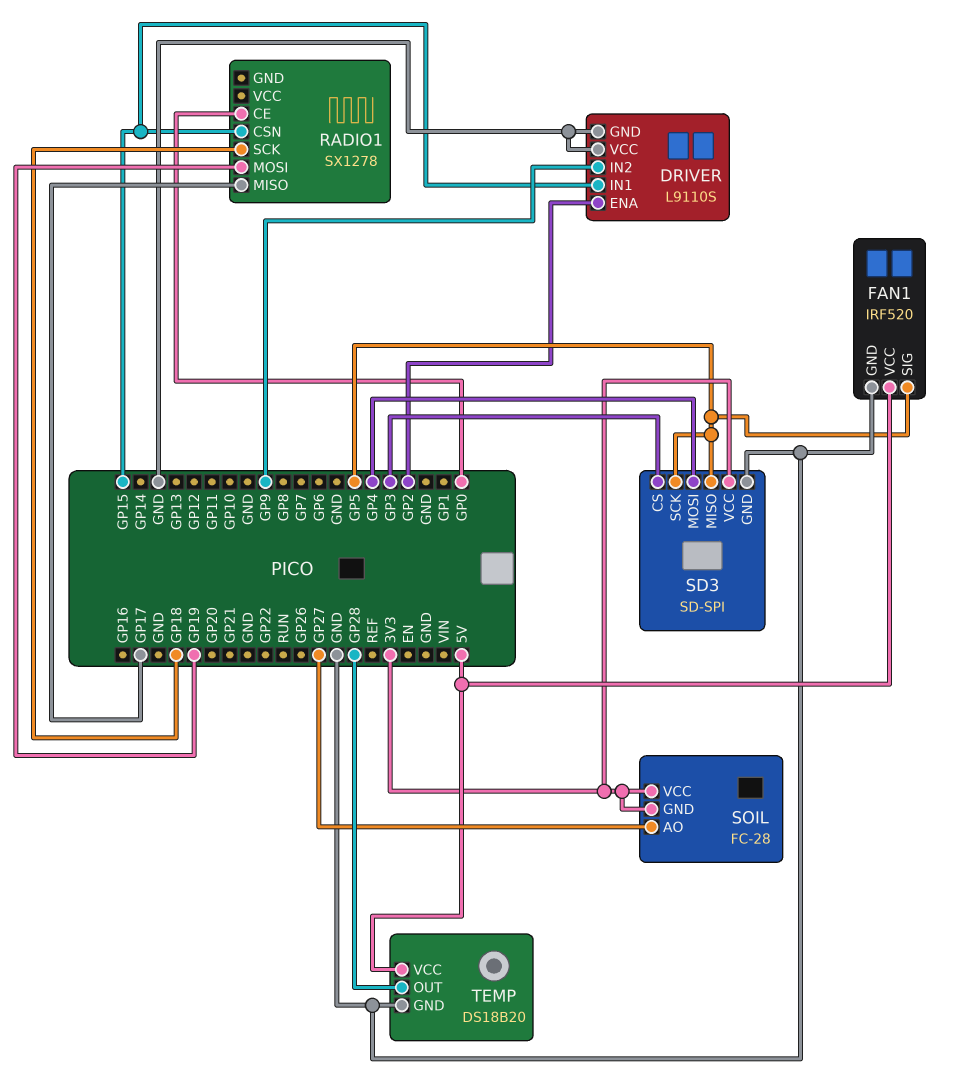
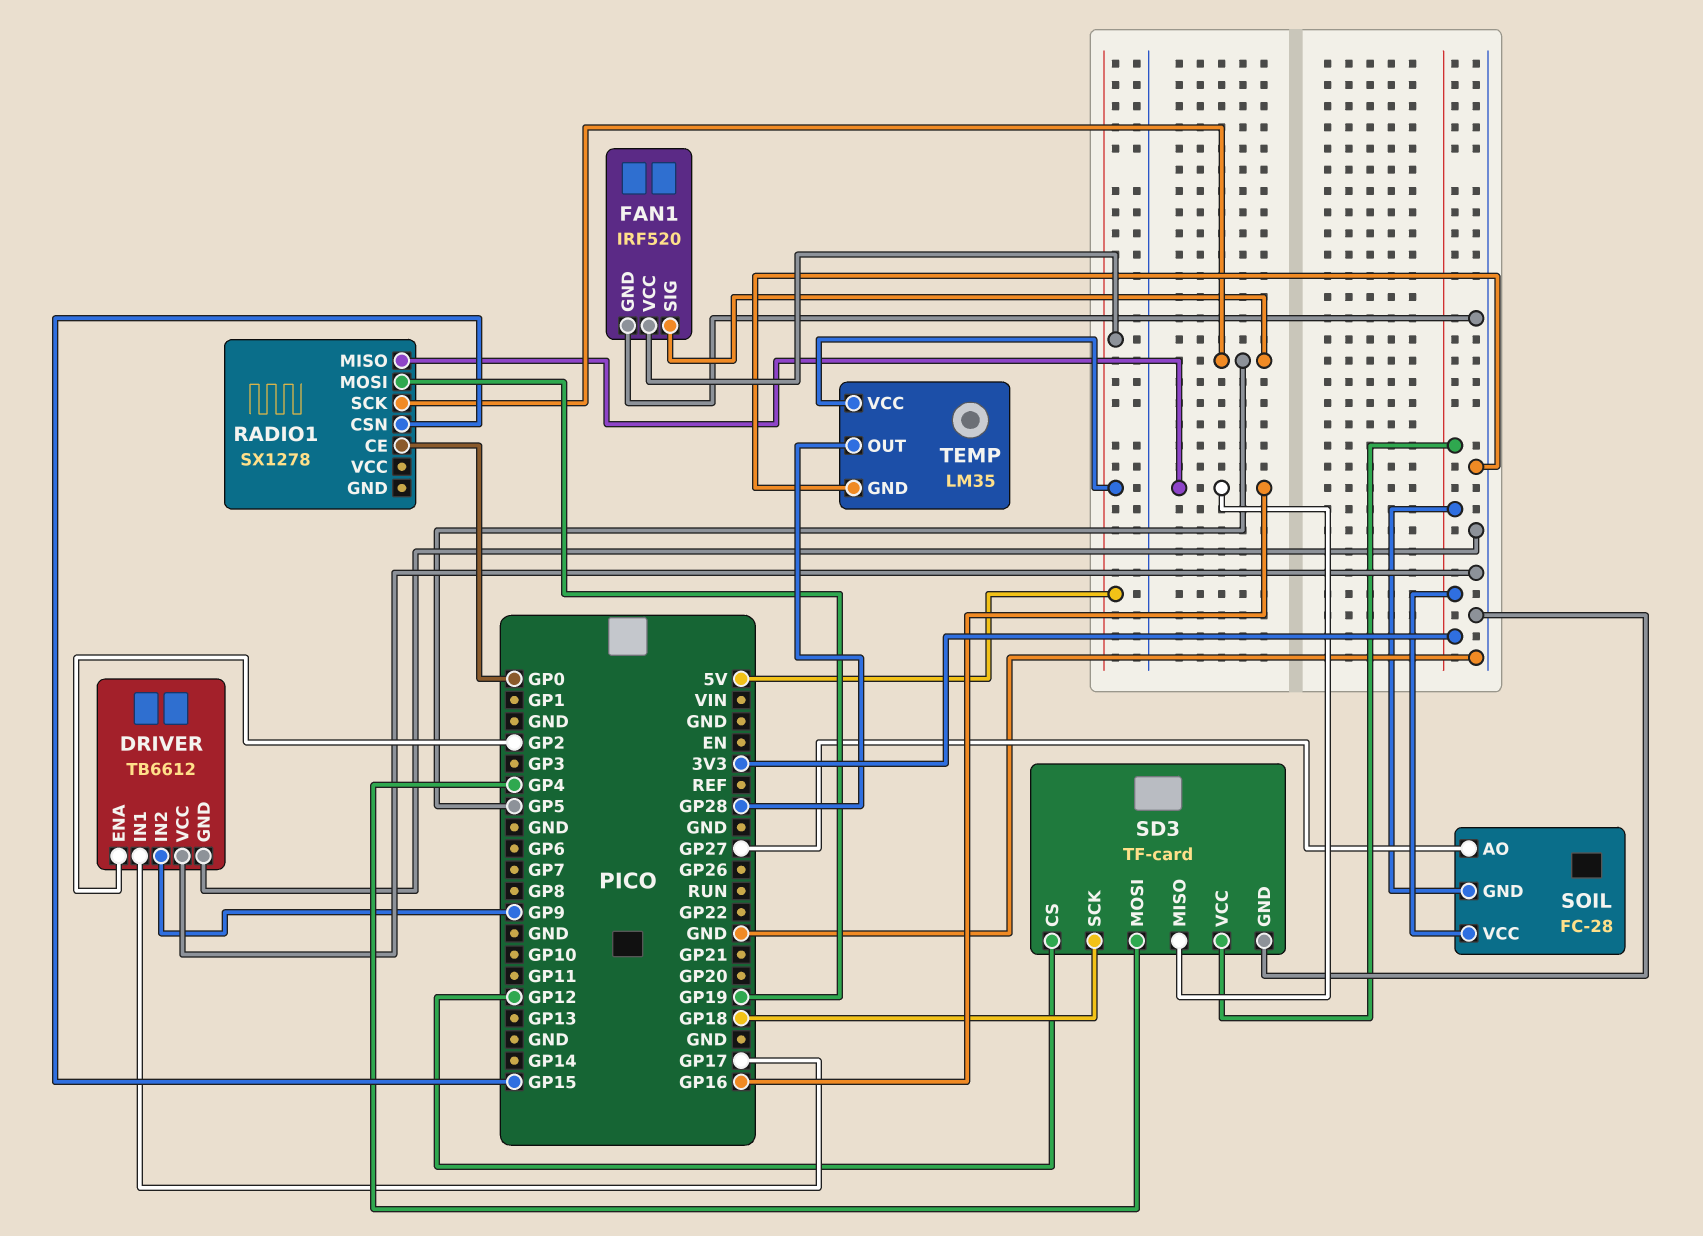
DRIVER: L9110S -> TB6612
DRIVER pin IN1: GP15 -> GP17
RADIO1 pin MISO: GP17 -> GP16
RADIO1 pin SCK: GP18 -> GP5
SD3: SD-SPI -> TF-card
SD3 pin CS: GP3 -> GP12
SD3 pin MISO: GP5 -> GP16
SD3 pin SCK: GP5 -> GP18
TEMP: DS18B20 -> LM35

